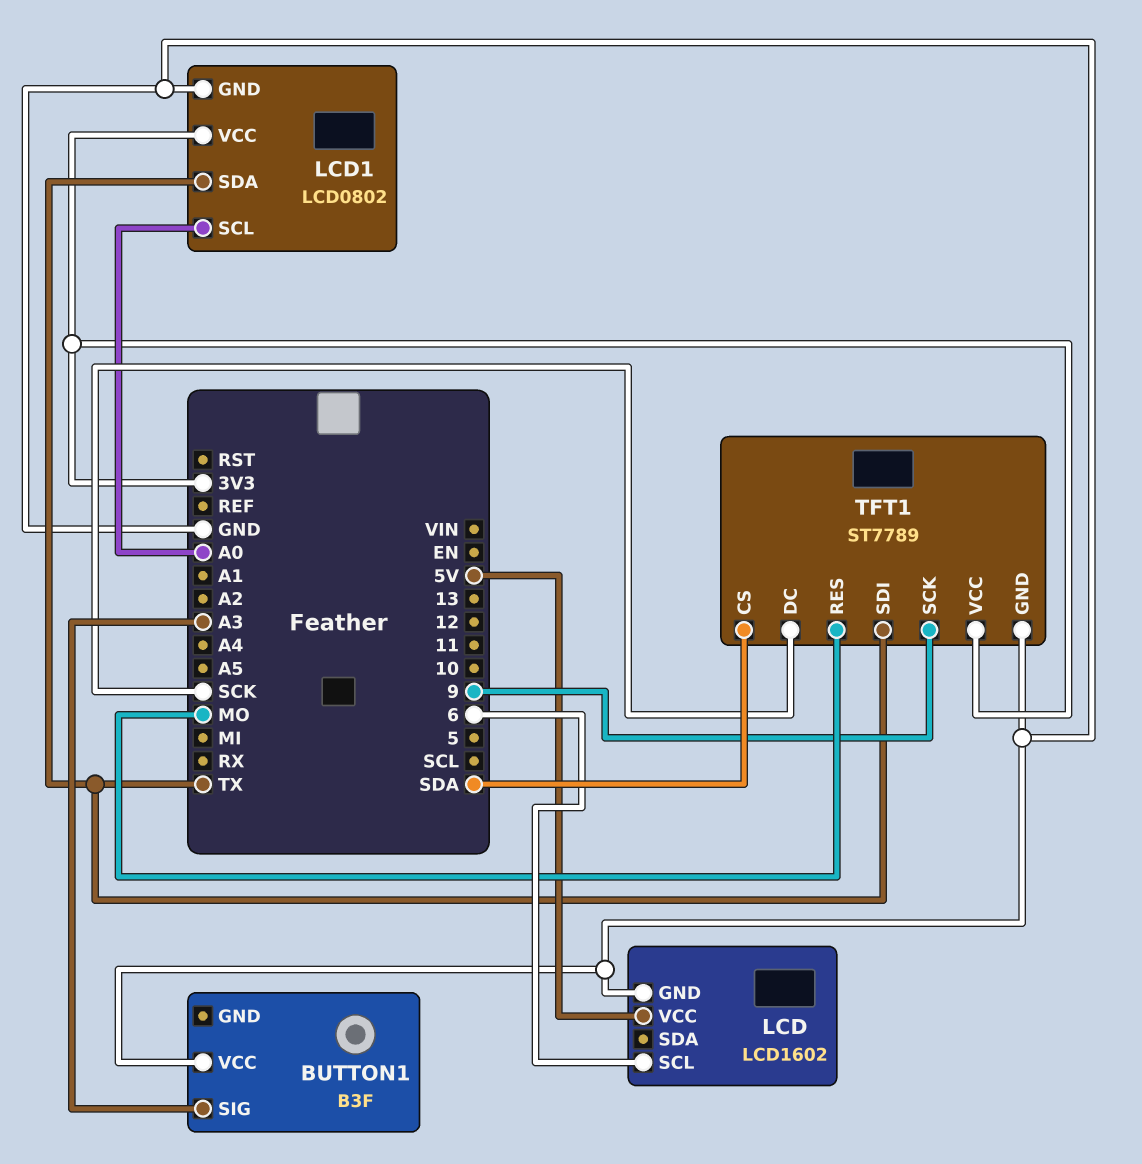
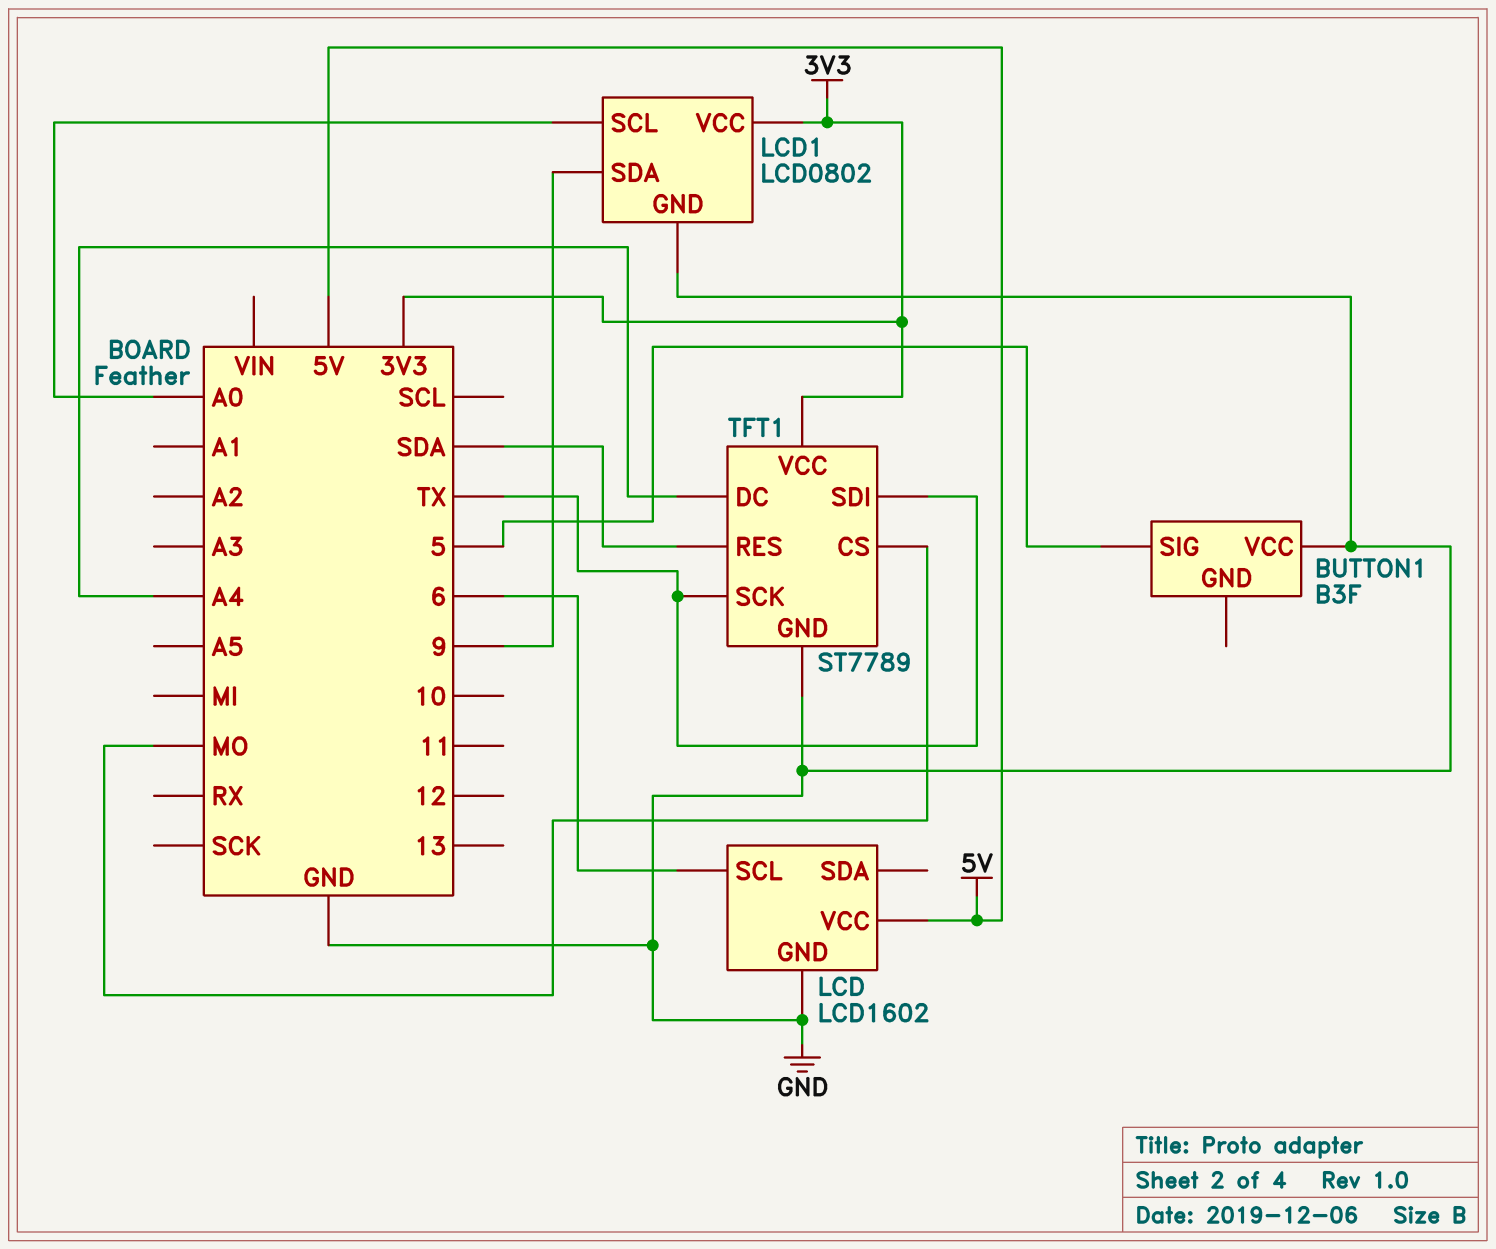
BUTTON1 pin SIG: A3 -> 5
LCD1 pin SDA: TX -> 9
TFT1 pin CS: SDA -> MO
TFT1 pin DC: SCK -> A4
TFT1 pin RES: MO -> SDA
TFT1 pin SCK: 9 -> TX

